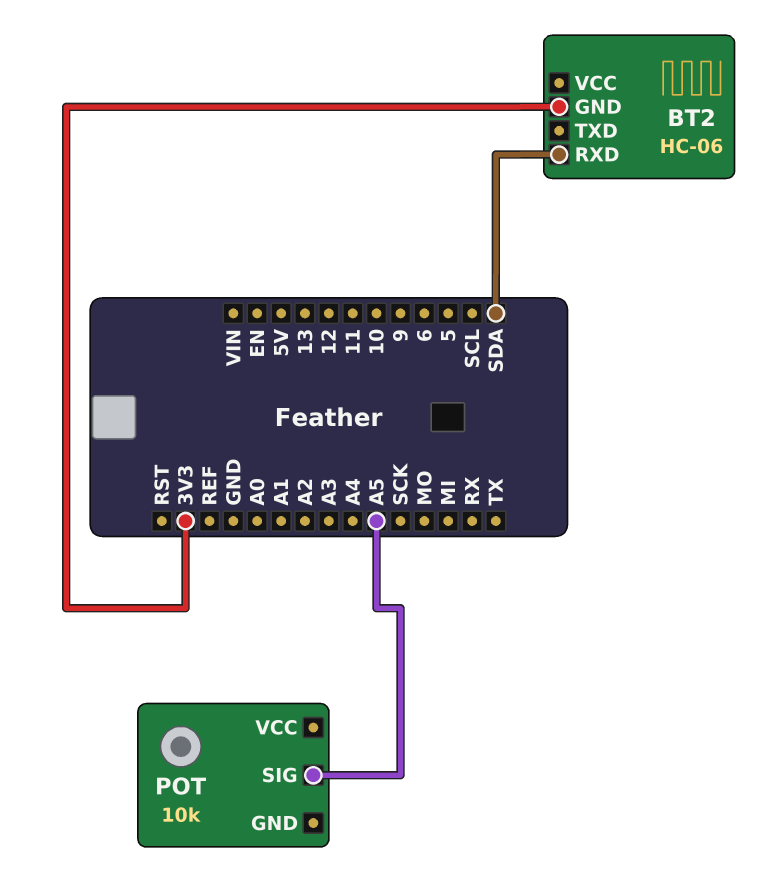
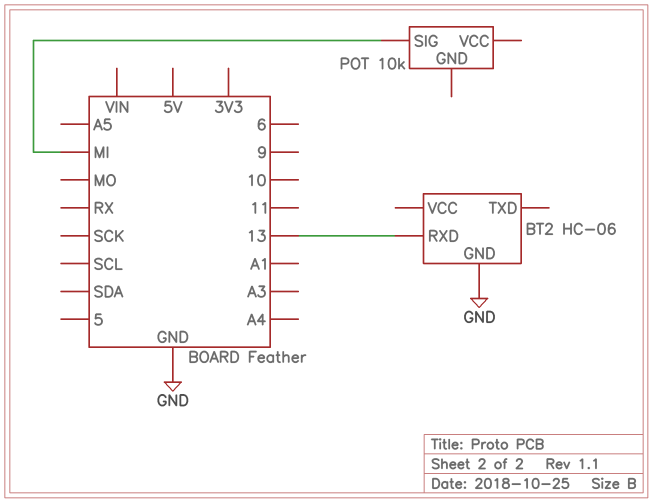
BT2 pin GND: 3V3 -> GND
BT2 pin RXD: SDA -> 13
POT pin SIG: A5 -> MI

